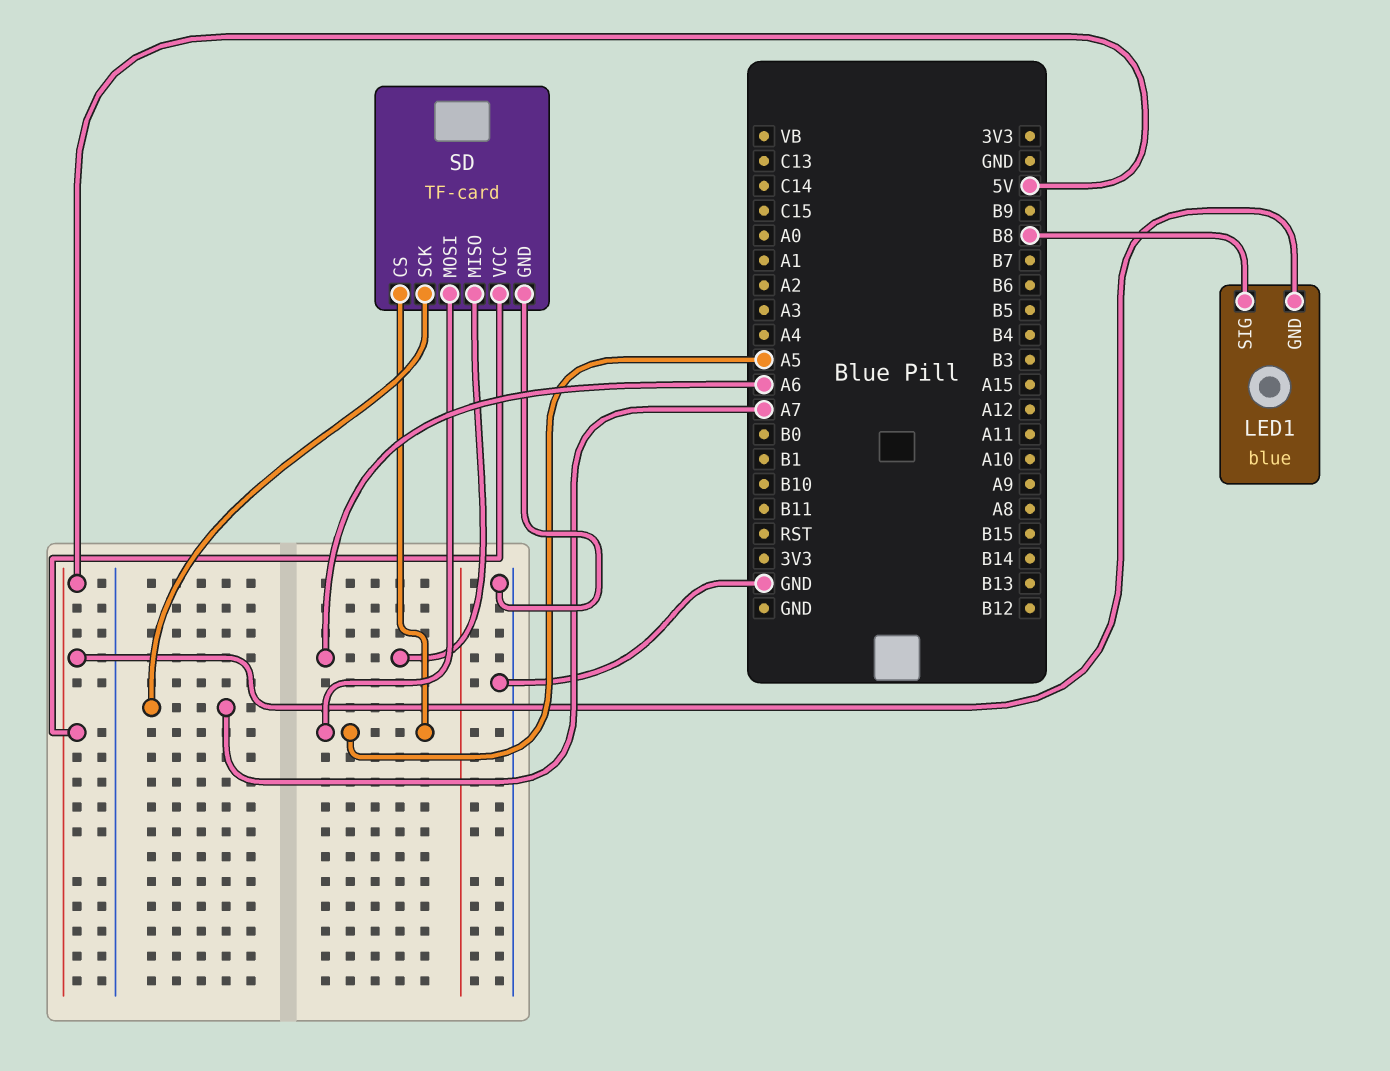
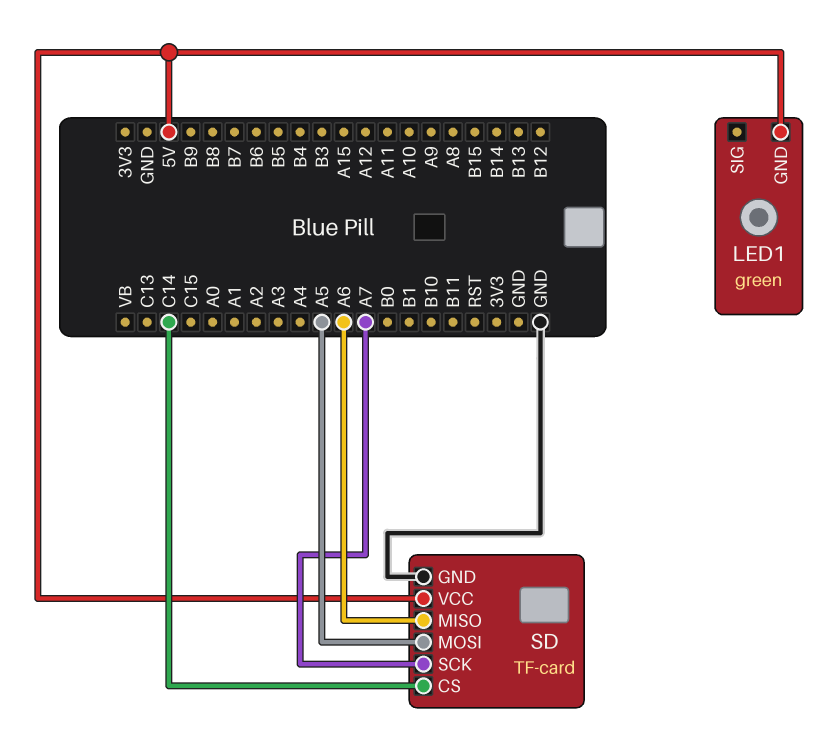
LED1: blue -> green
LED1 pin SIG: B8 -> none
SD pin CS: A5 -> C14

